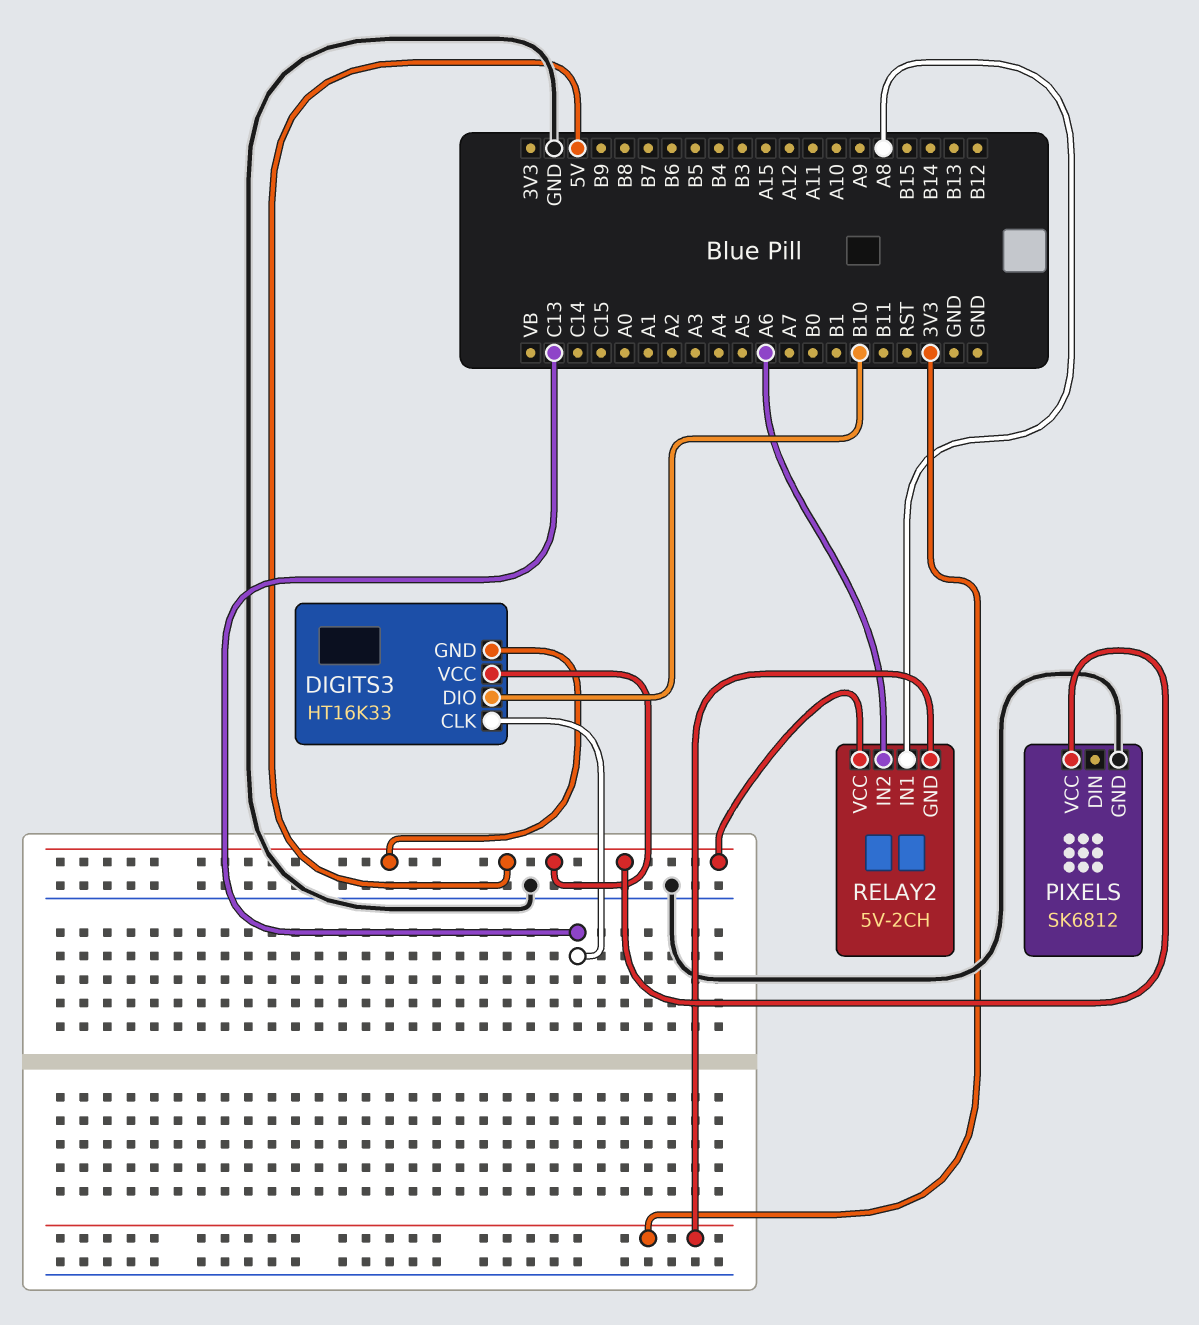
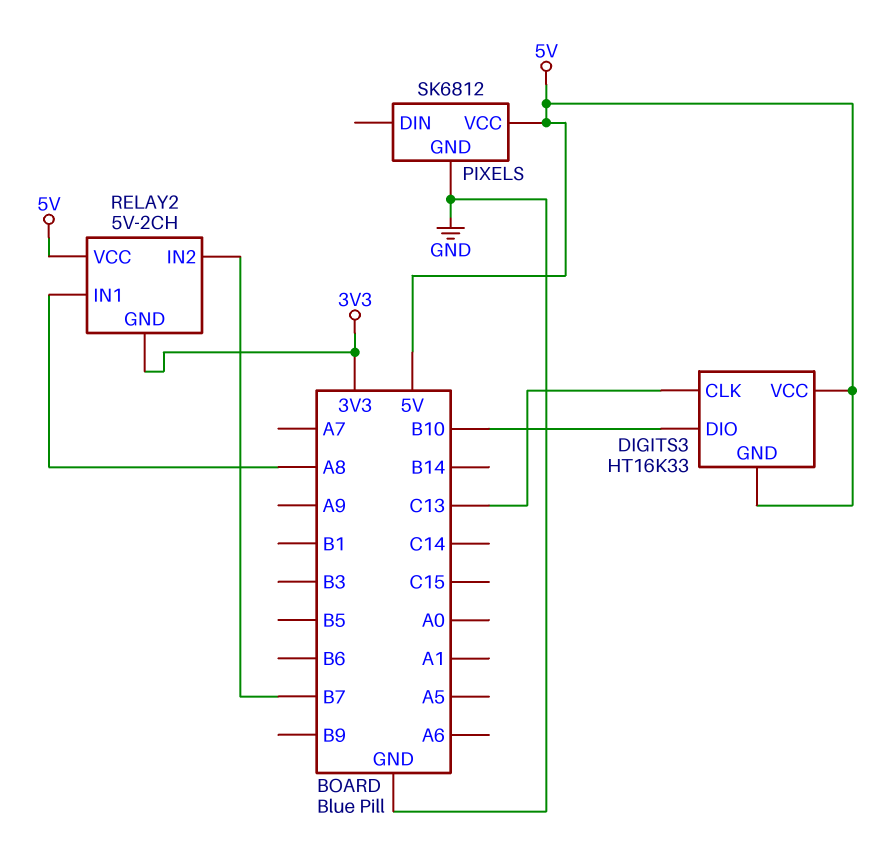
RELAY2 pin IN2: A6 -> B7

